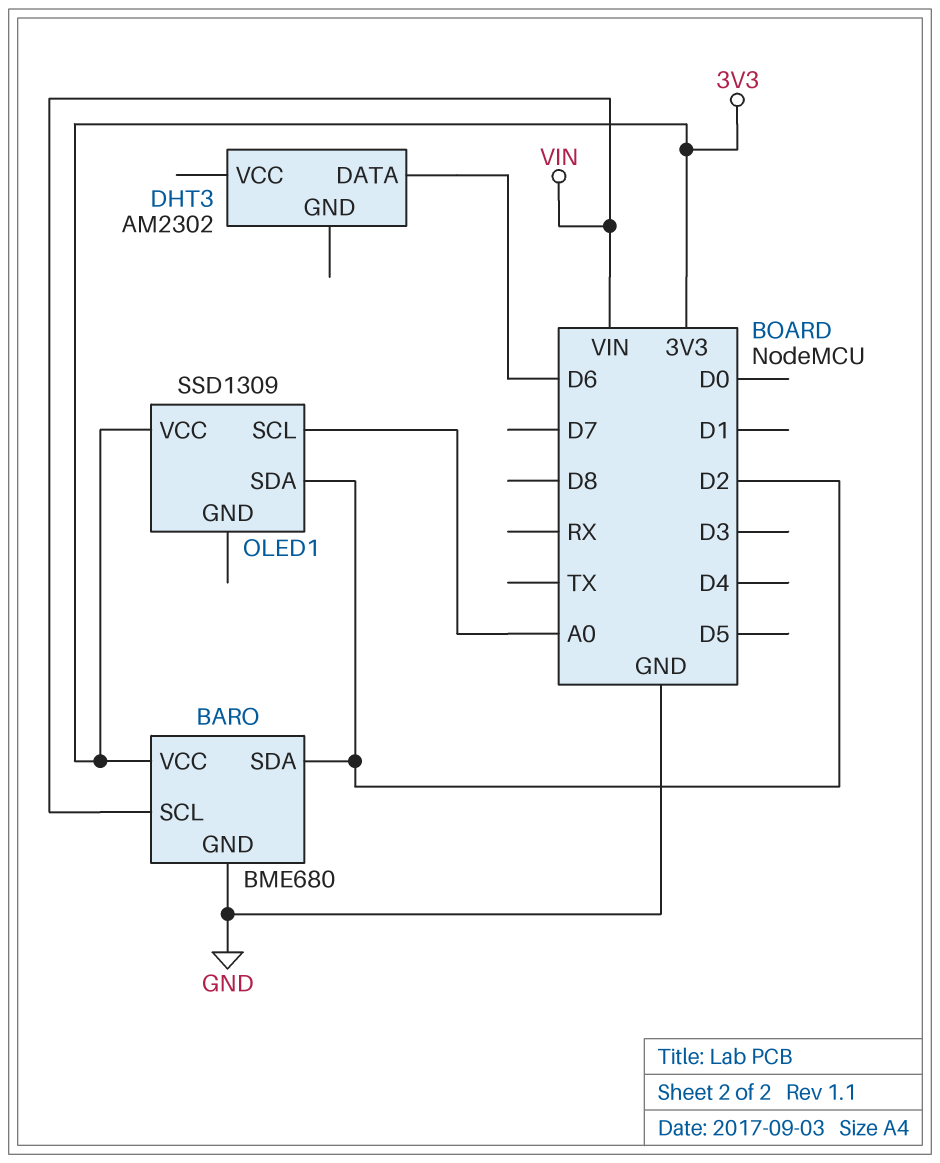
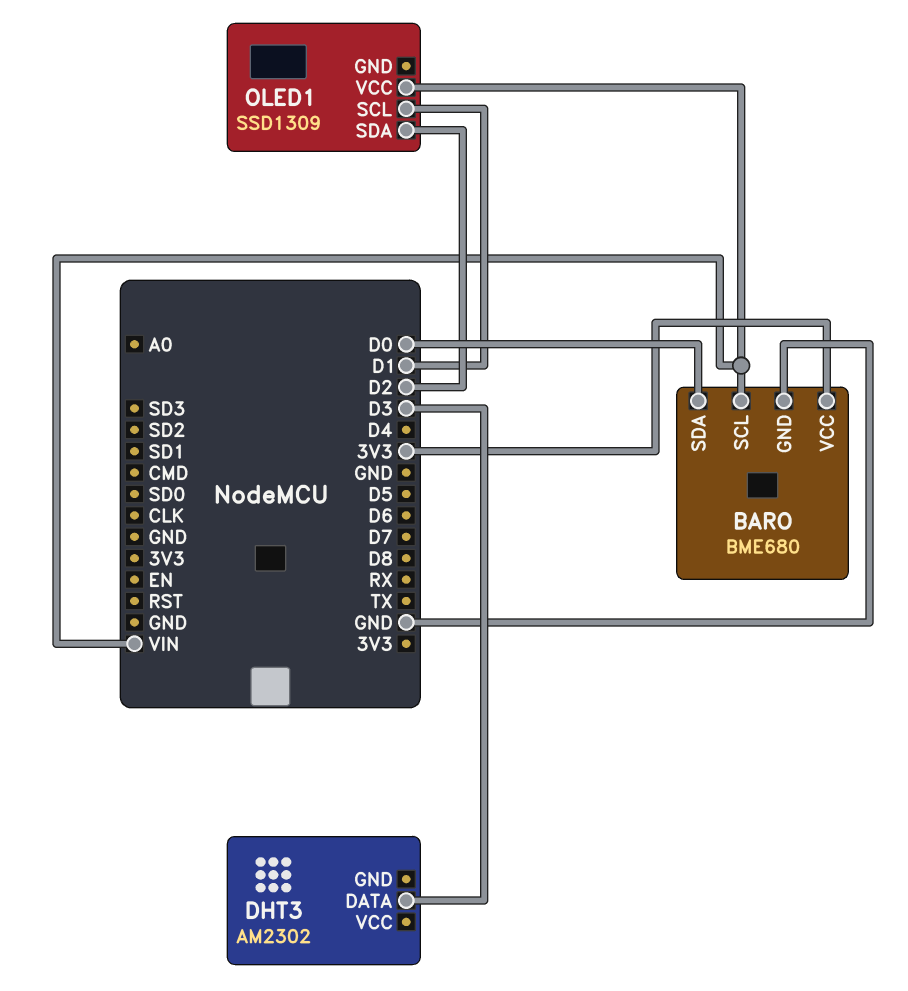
BARO pin SDA: D2 -> D0
DHT3 pin DATA: D6 -> D3
OLED1 pin SCL: A0 -> D1
OLED1 pin VCC: 3V3 -> VIN

